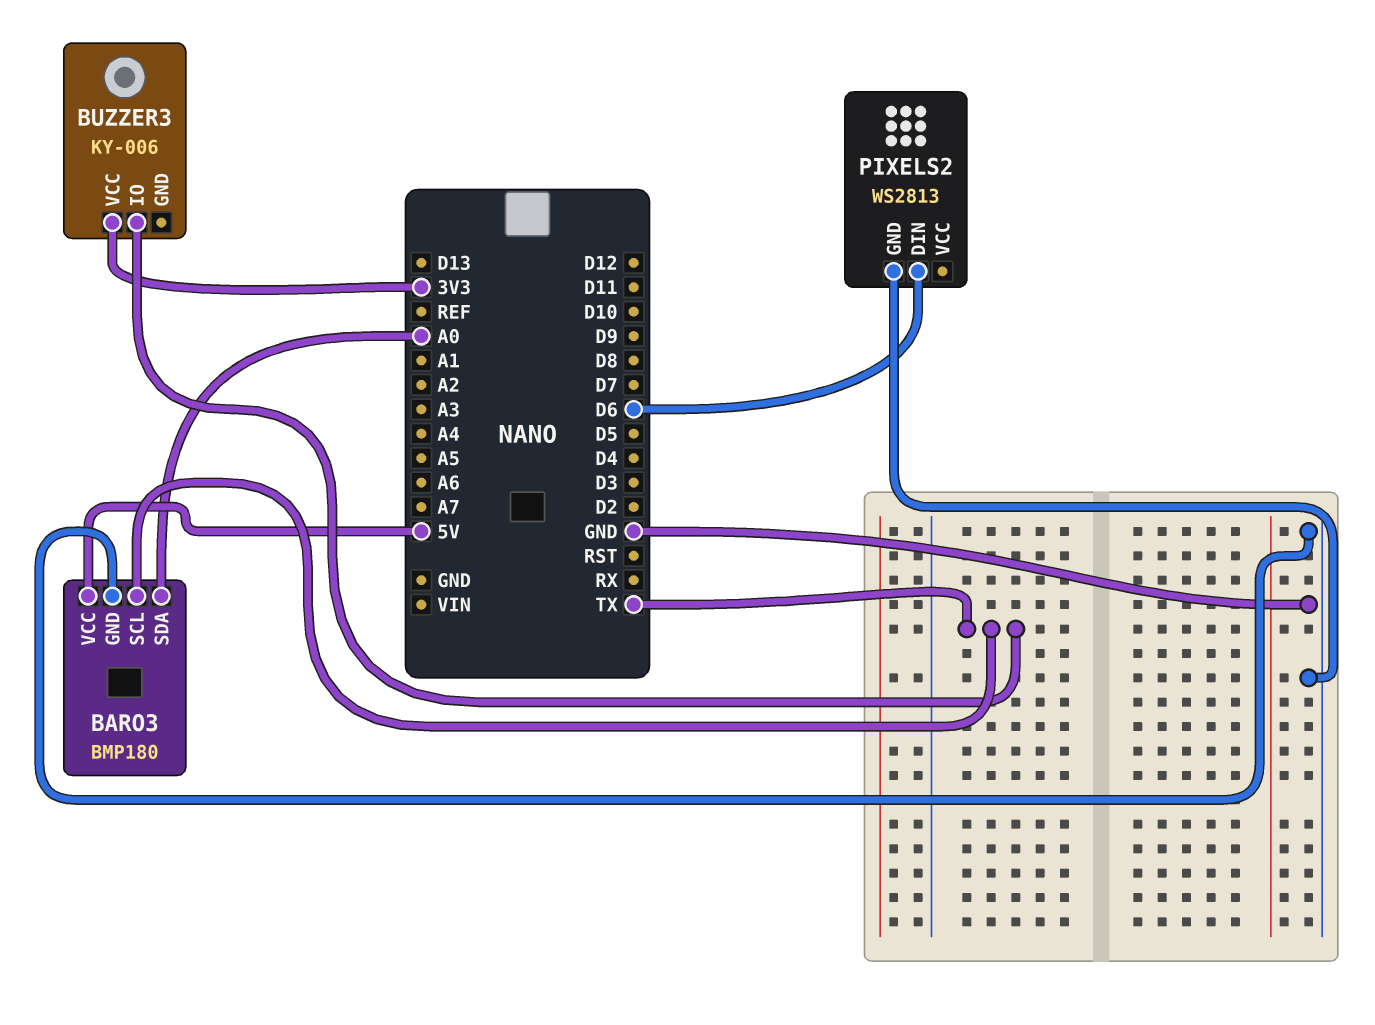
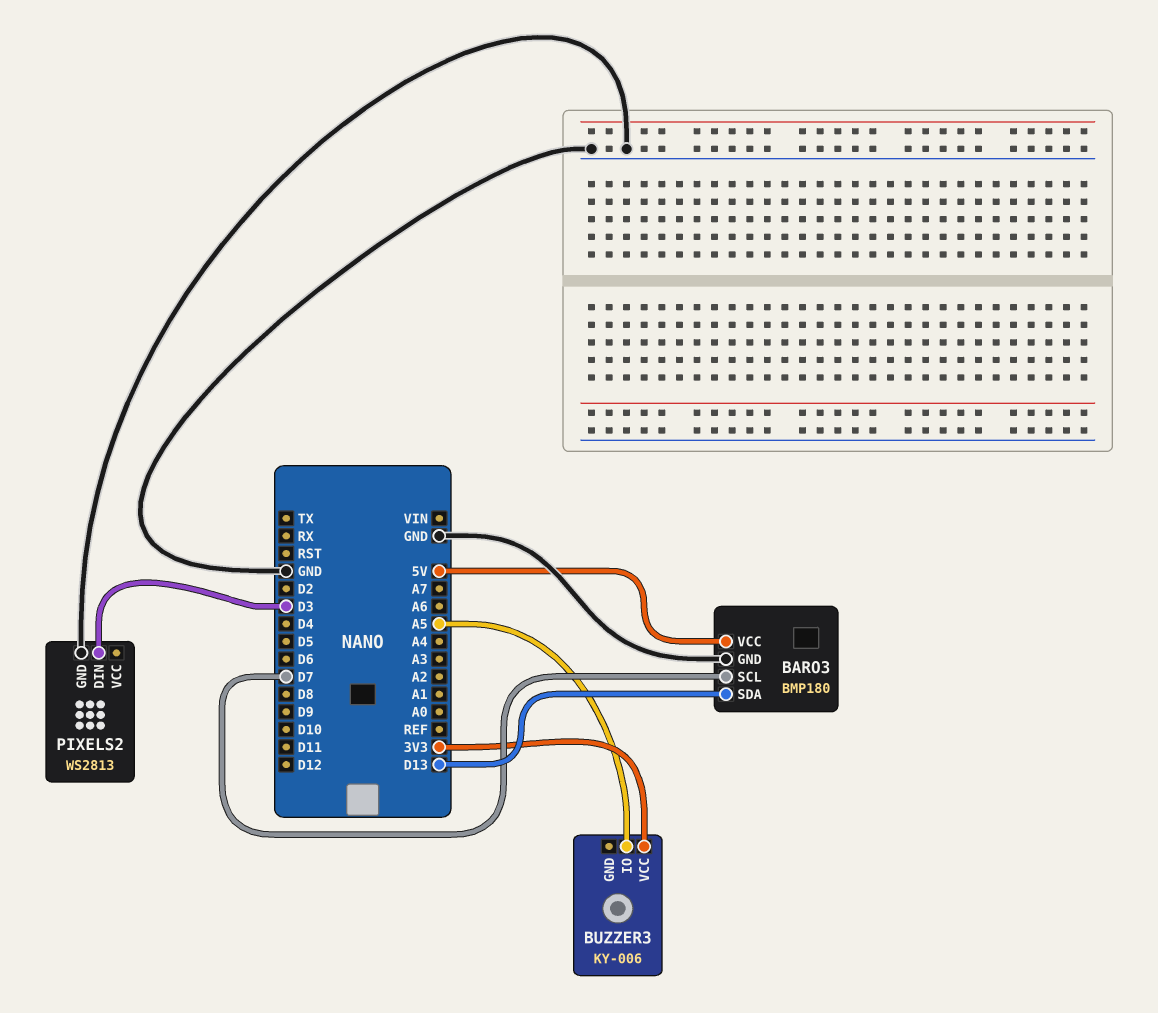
BARO3 pin SCL: TX -> D7
BARO3 pin SDA: A0 -> D13
BUZZER3 pin IO: TX -> A5
PIXELS2 pin DIN: D6 -> D3

